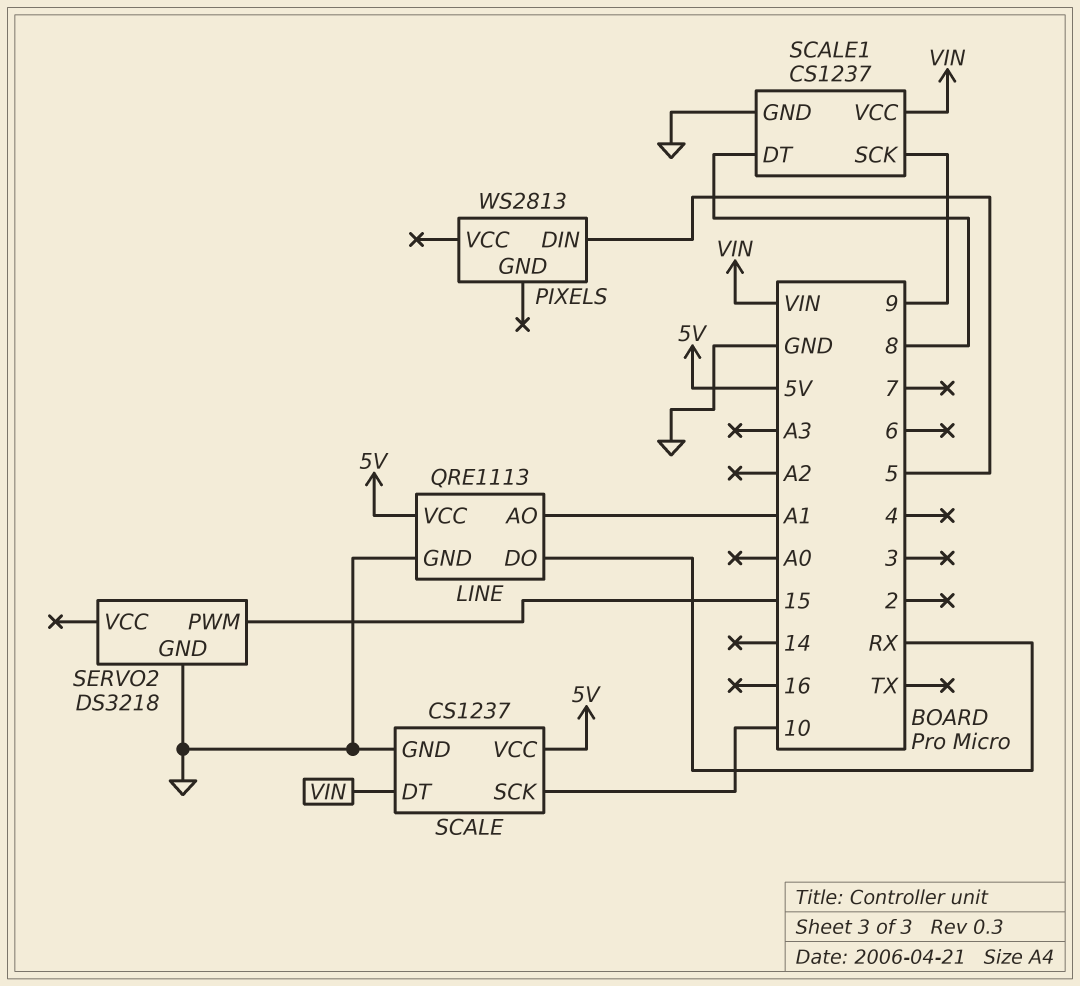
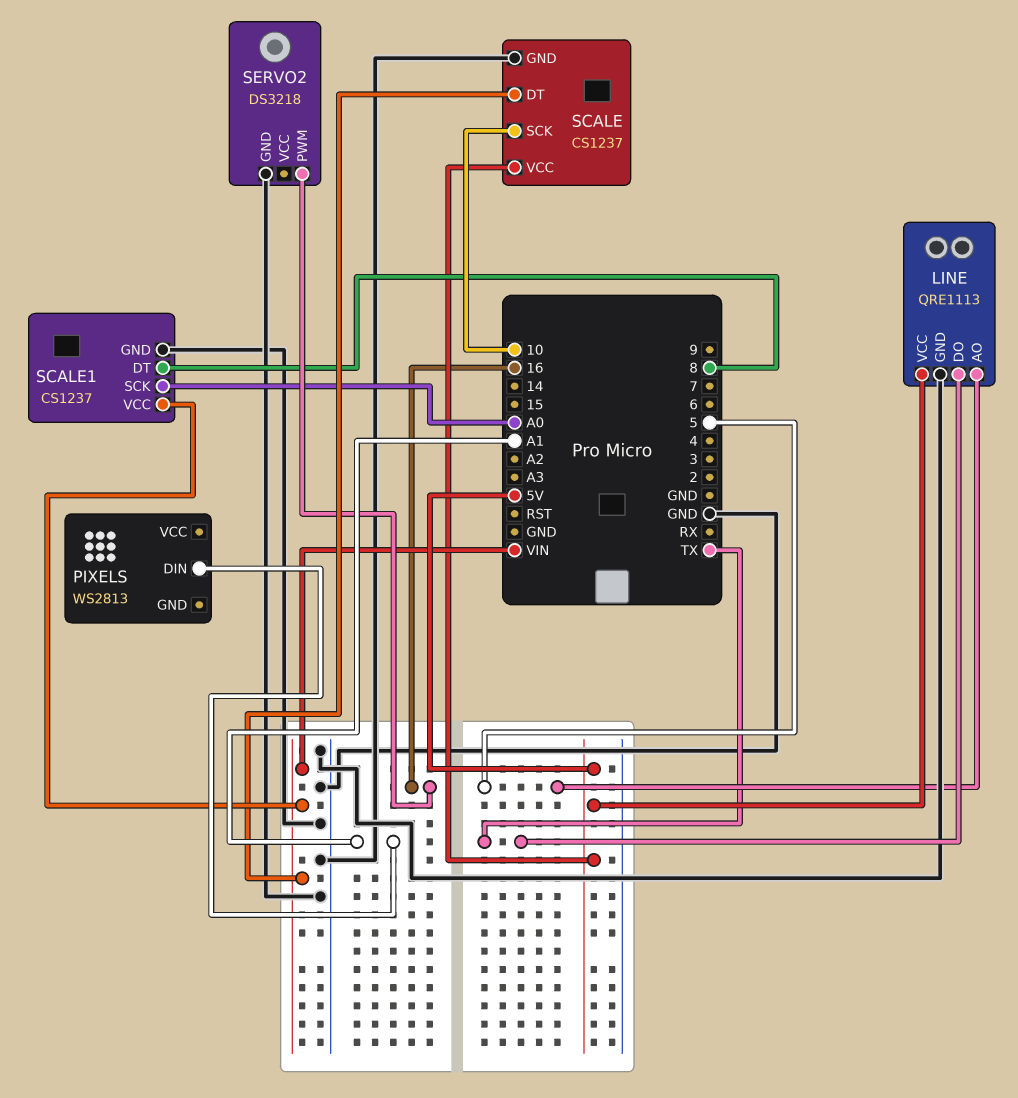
LINE pin AO: A1 -> 5
LINE pin DO: RX -> TX
PIXELS pin DIN: 5 -> A1
SCALE1 pin SCK: 9 -> A0
SERVO2 pin PWM: 15 -> 16

